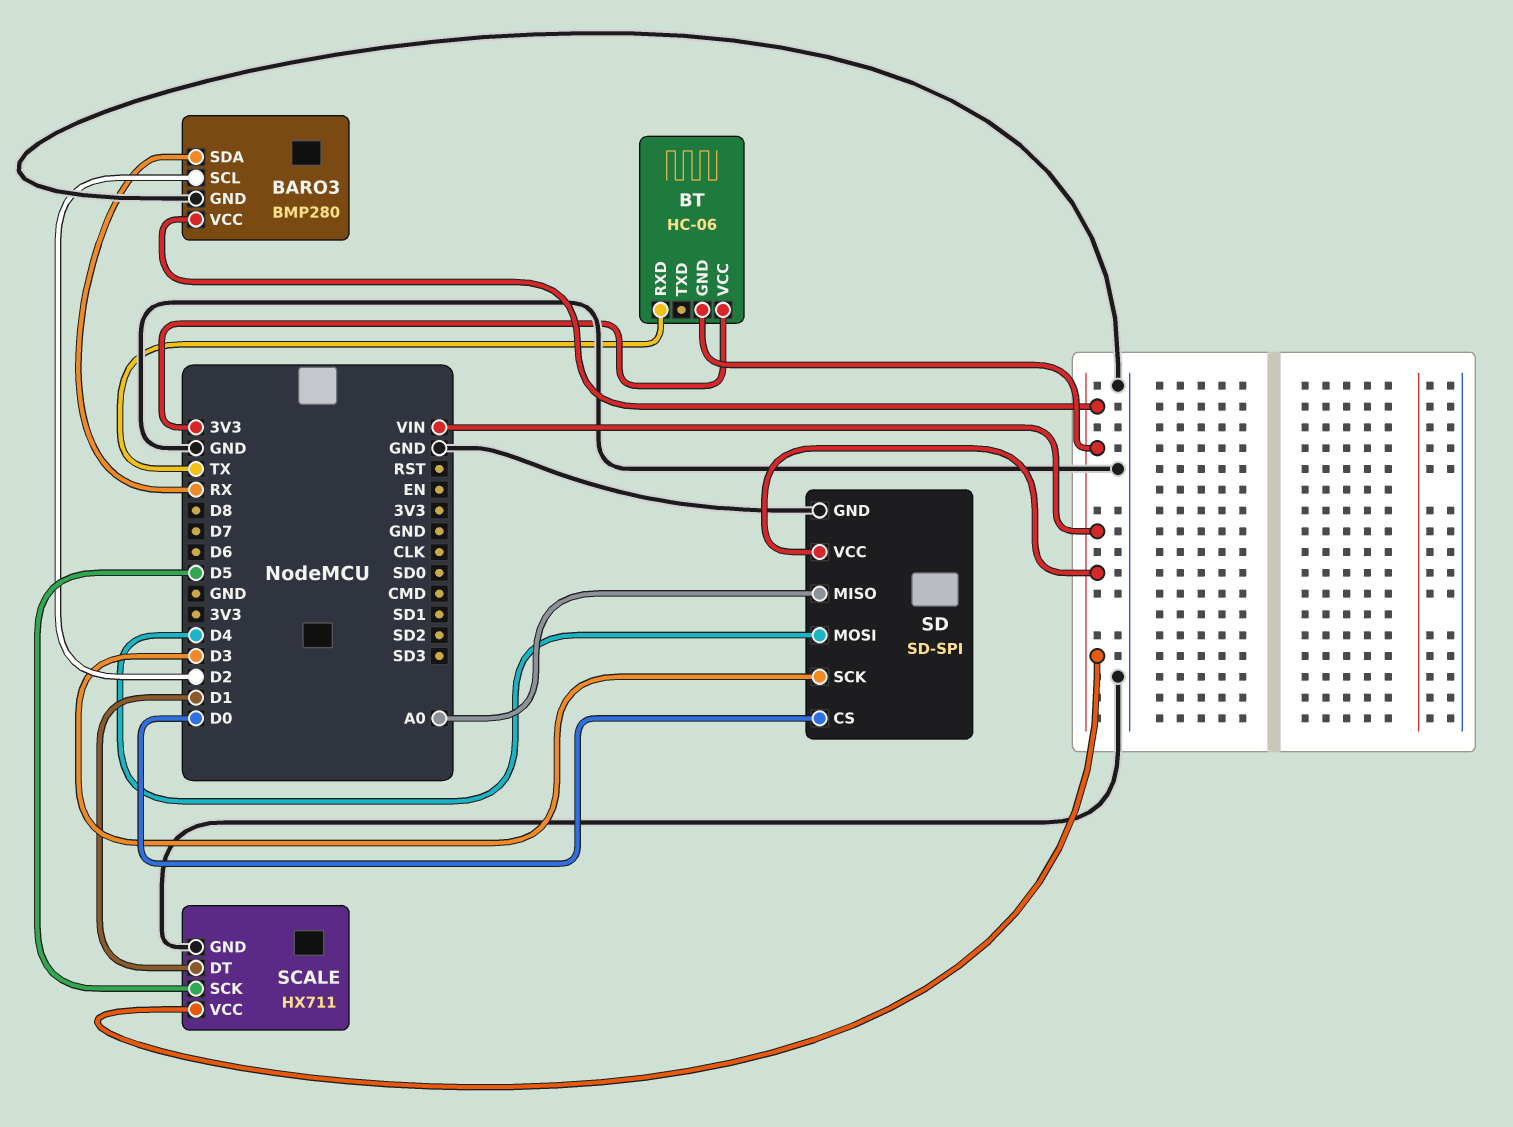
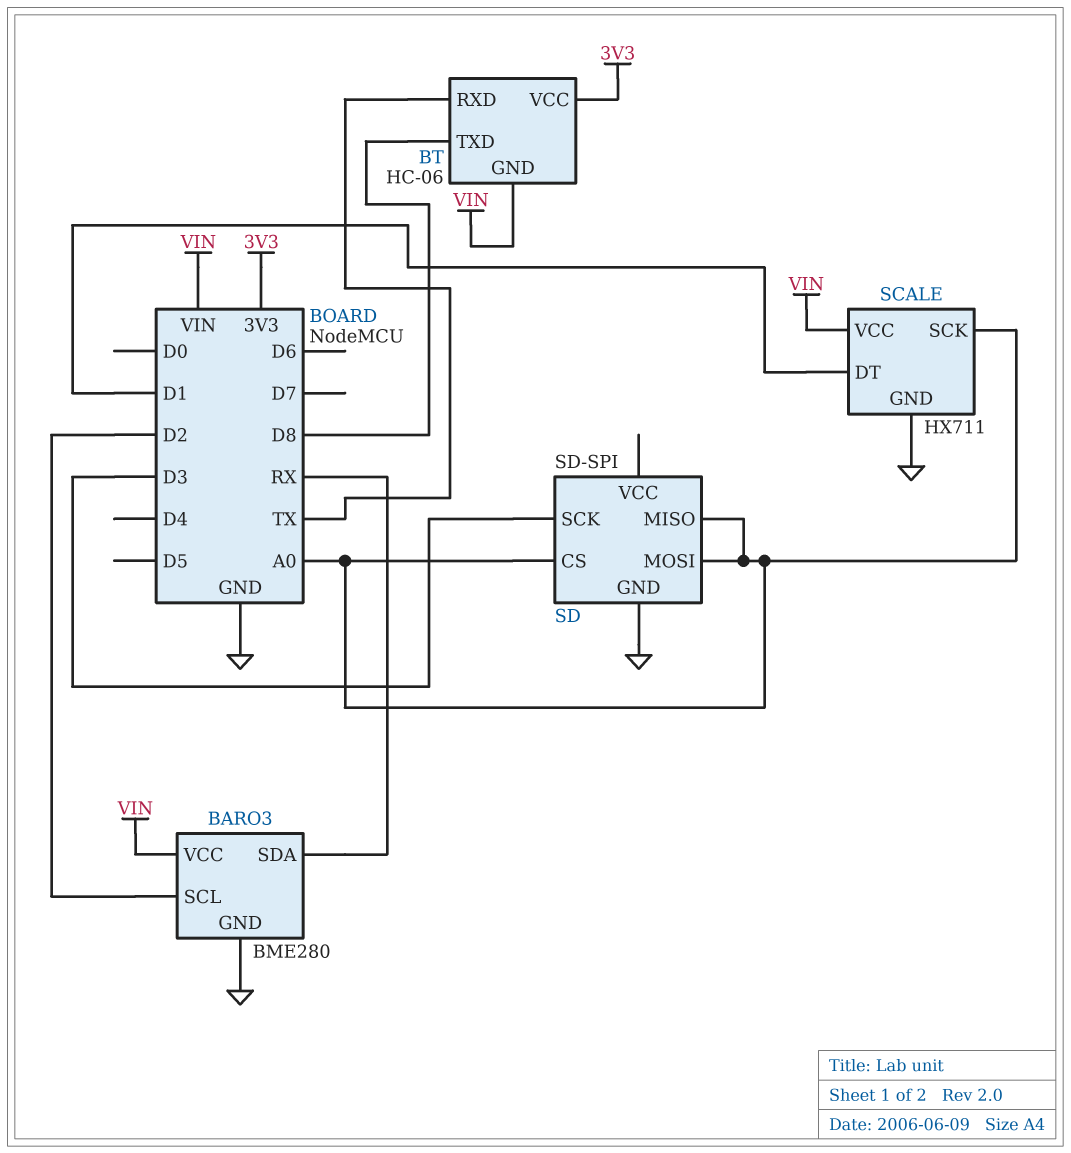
BARO3: BMP280 -> BME280
BT pin TXD: none -> D8
SCALE pin SCK: D5 -> A0
SD pin CS: D0 -> A0
SD pin MOSI: D4 -> A0
SD pin VCC: VIN -> none

